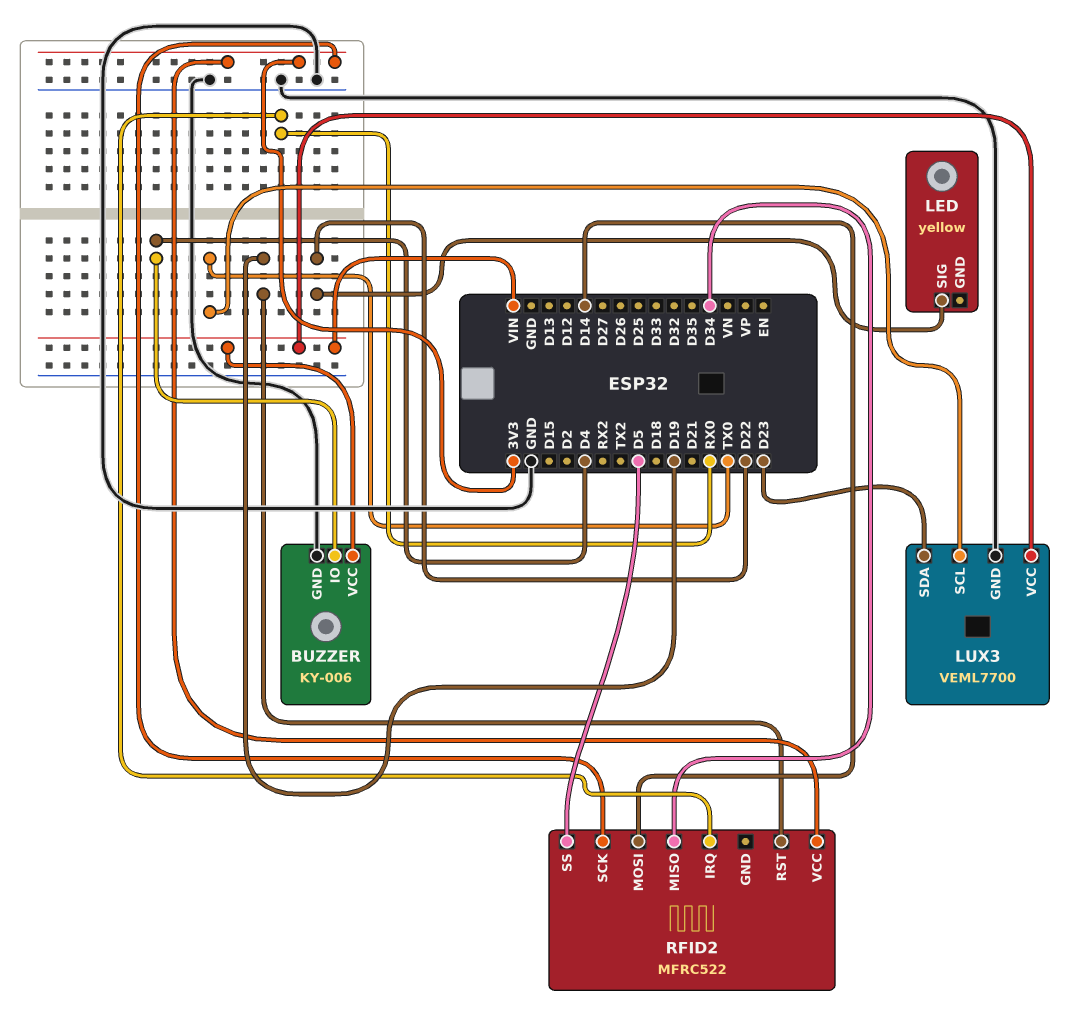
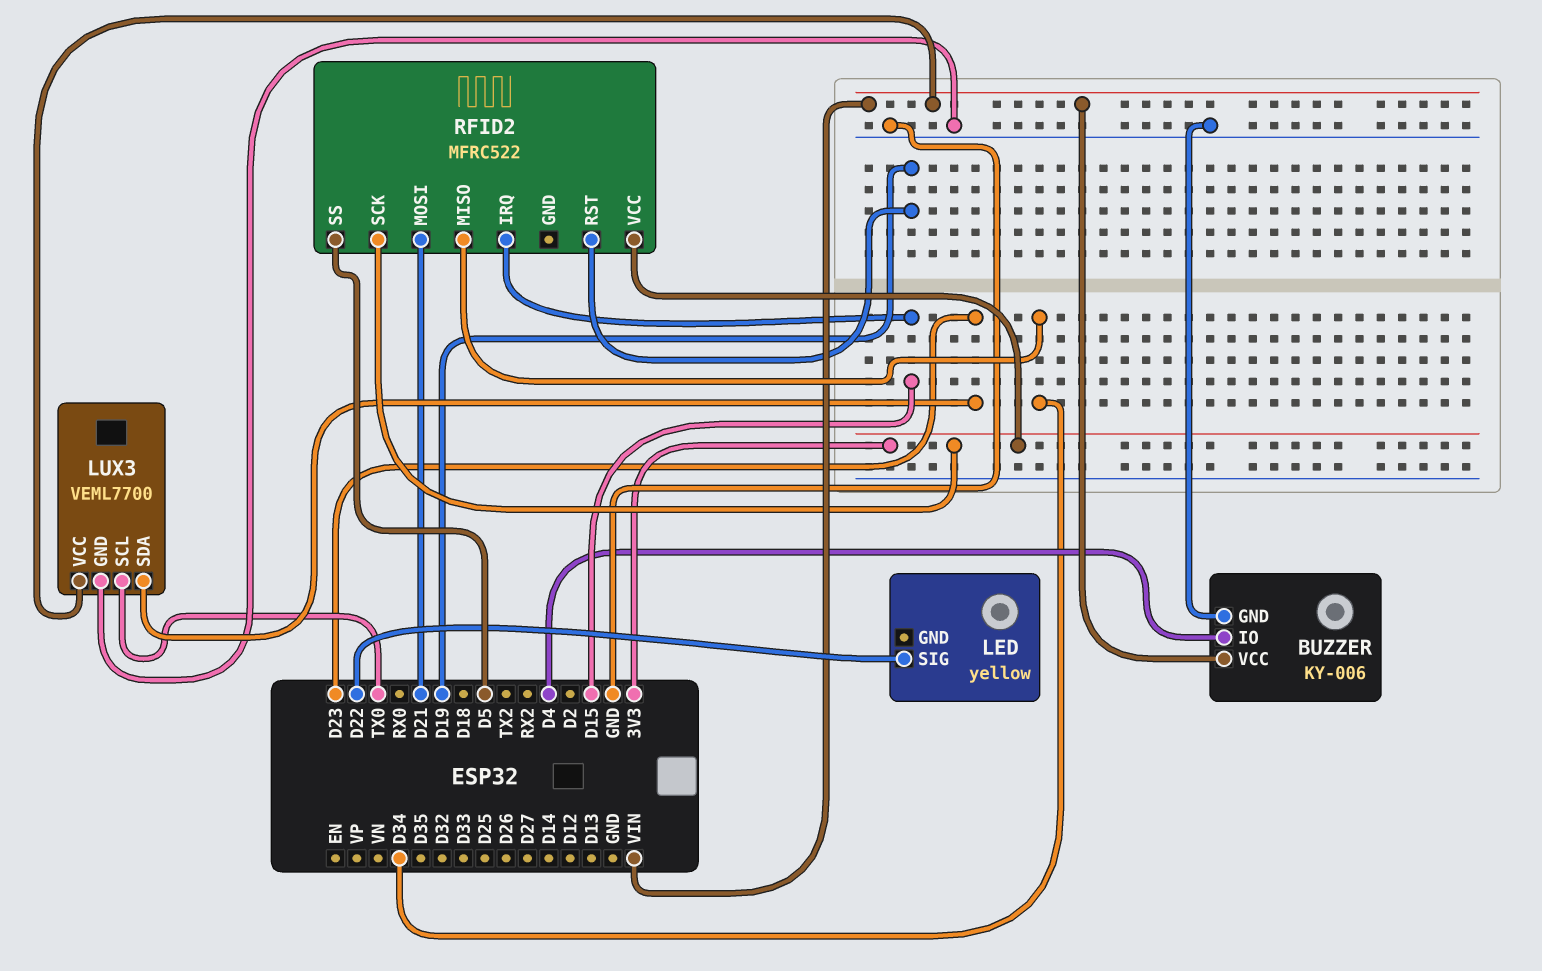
RFID2 pin IRQ: RX0 -> D15
RFID2 pin MOSI: D14 -> D21

